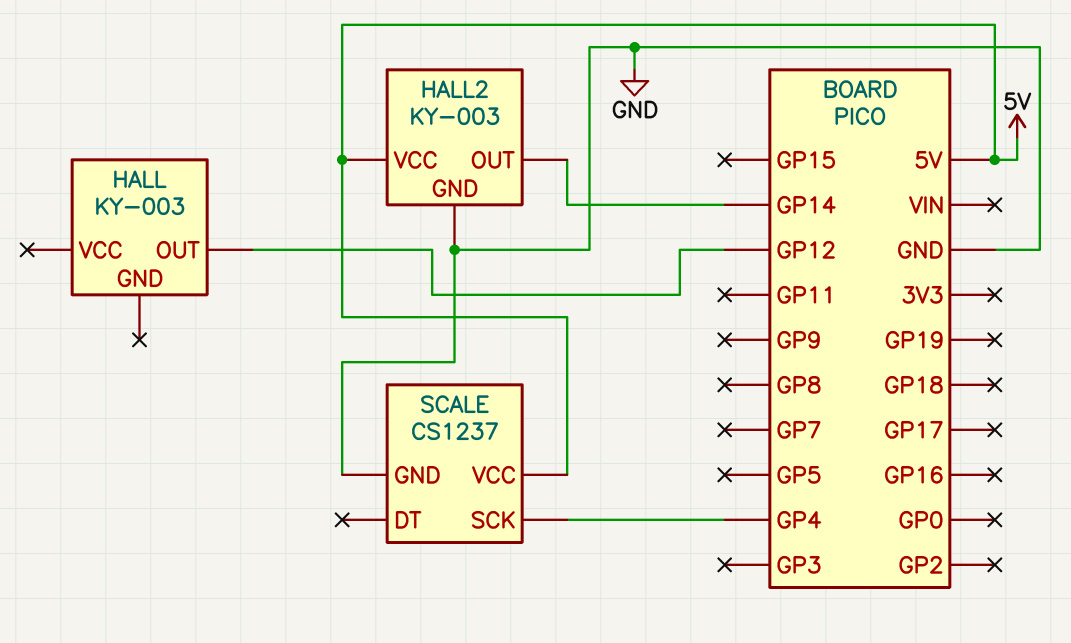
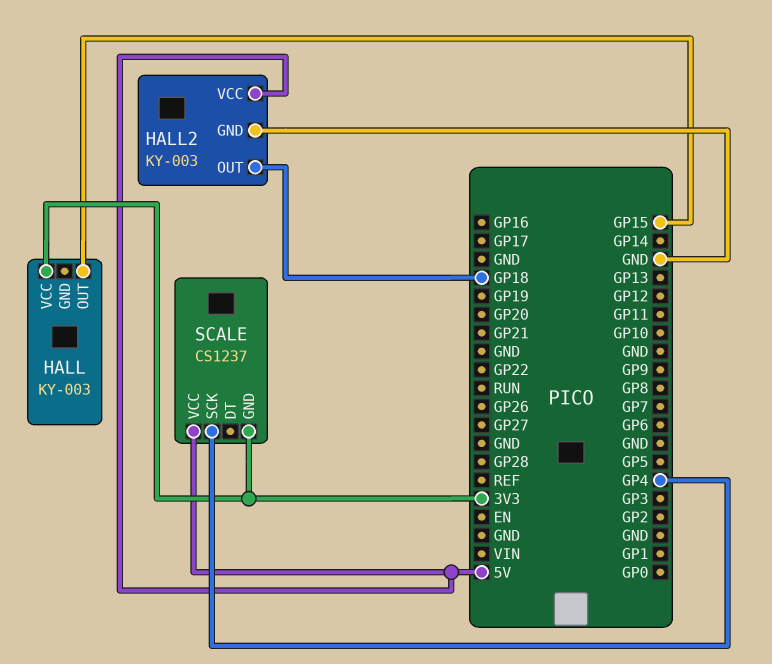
HALL pin OUT: GP12 -> GP15
HALL pin VCC: none -> 3V3
HALL2 pin OUT: GP14 -> GP18
SCALE pin GND: GND -> 3V3

